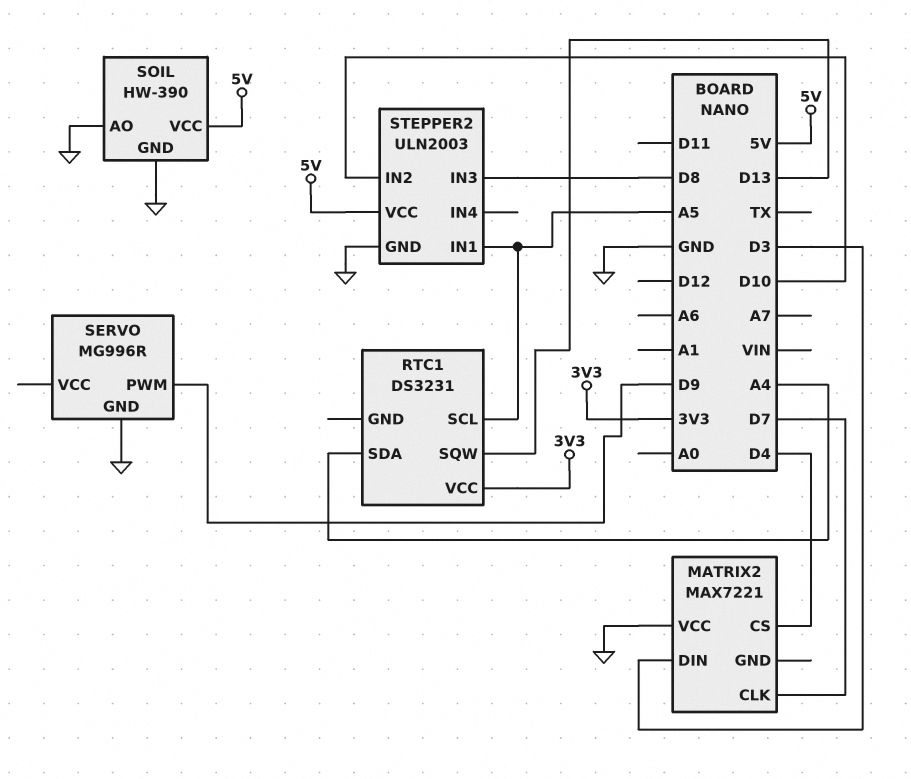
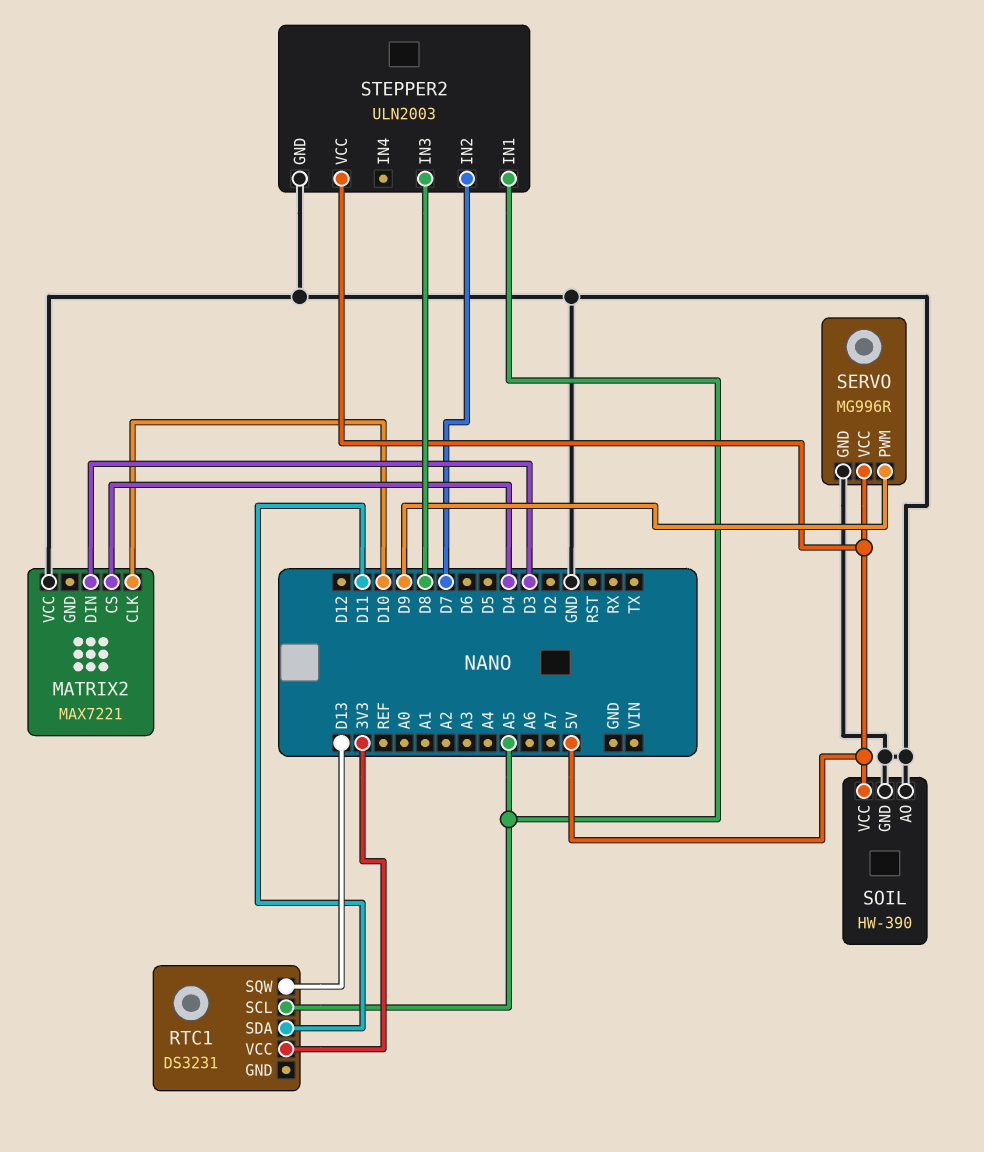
MATRIX2 pin CLK: D7 -> D10
RTC1 pin SDA: A4 -> D11
SERVO pin VCC: none -> 5V
STEPPER2 pin IN2: D10 -> D7

